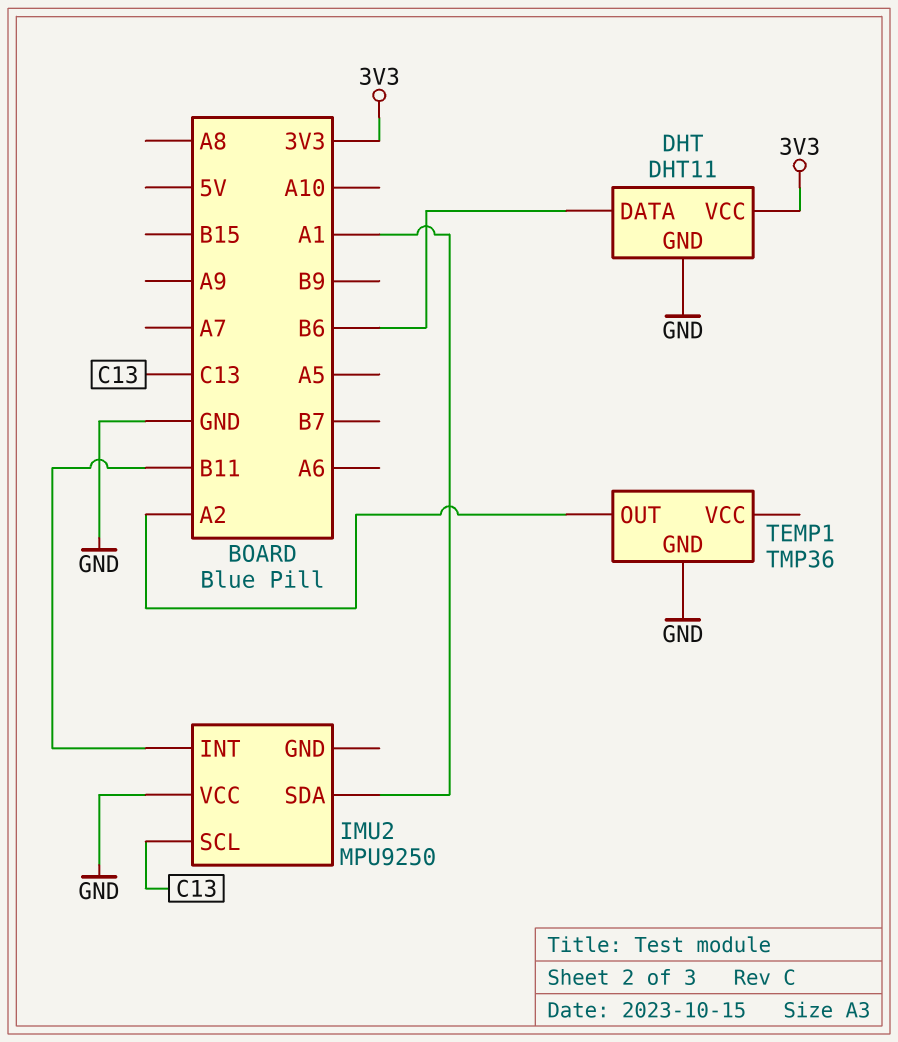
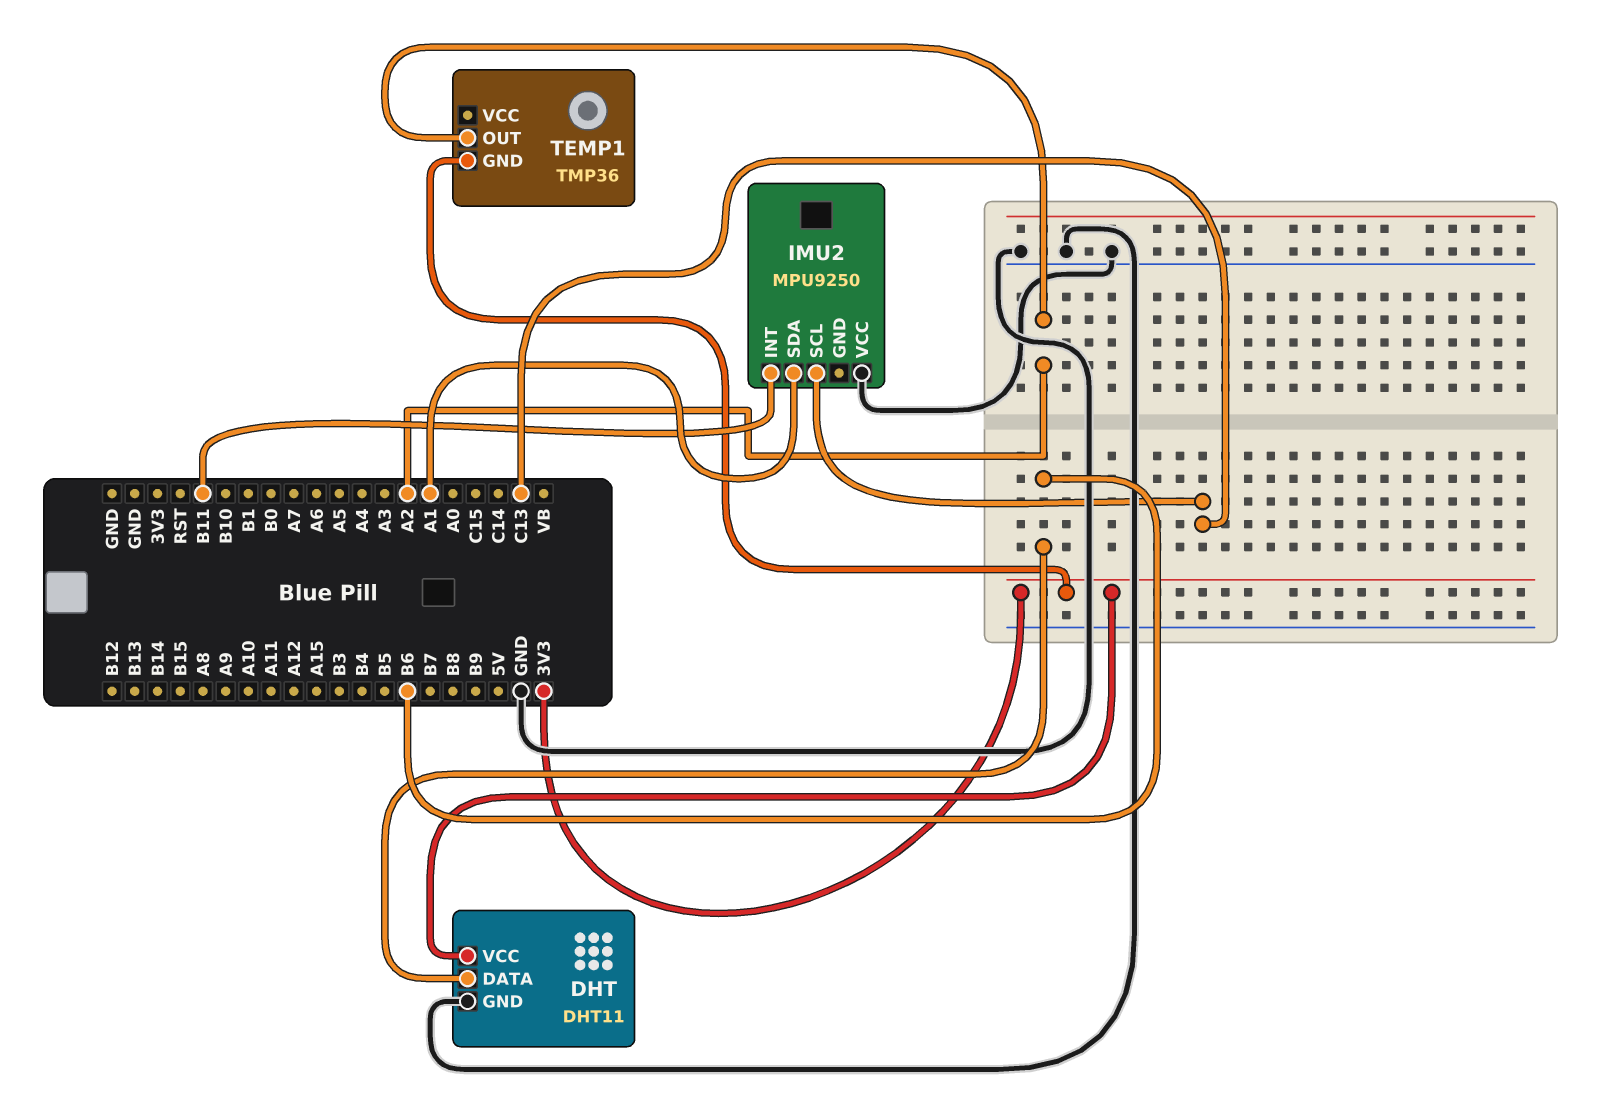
TEMP1 pin GND: GND -> 3V3

